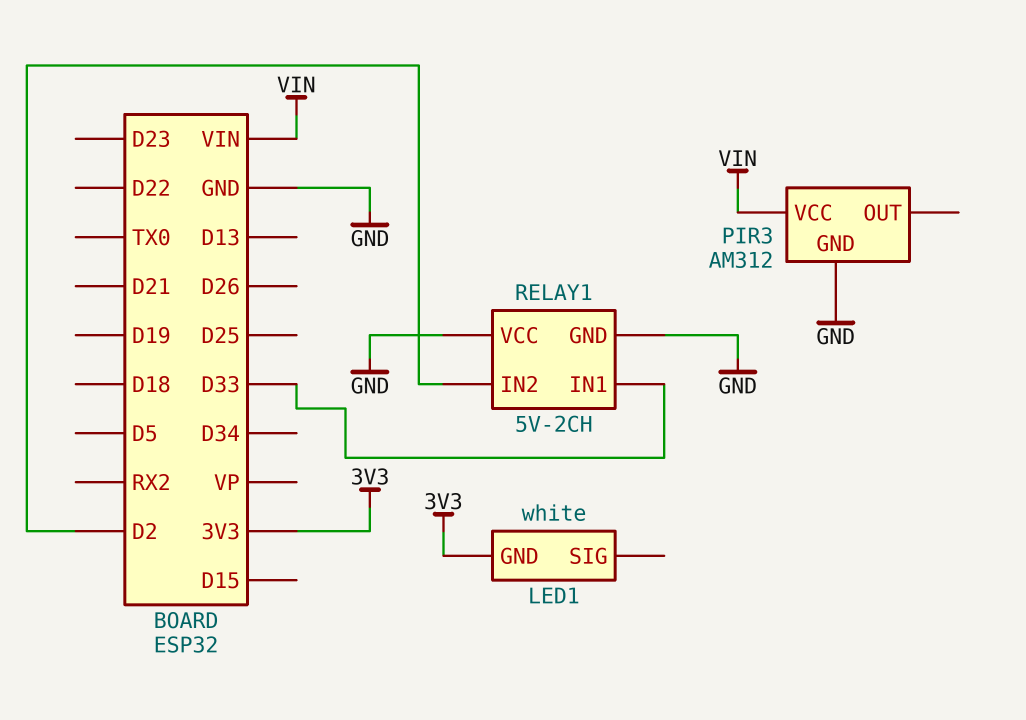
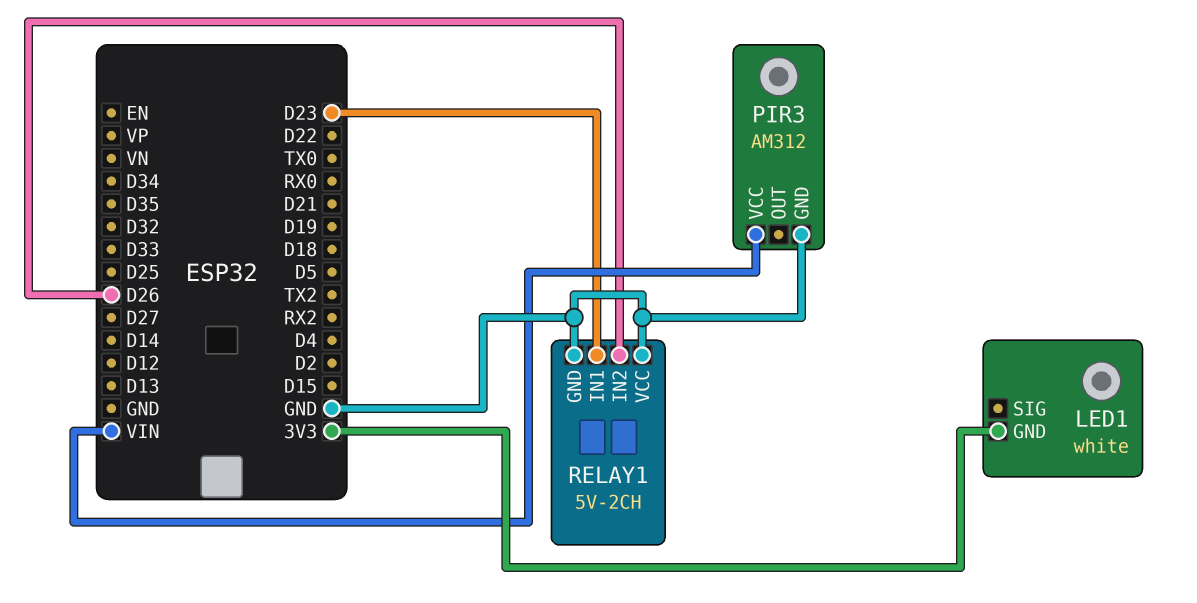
RELAY1 pin IN1: D33 -> D23
RELAY1 pin IN2: D2 -> D26

